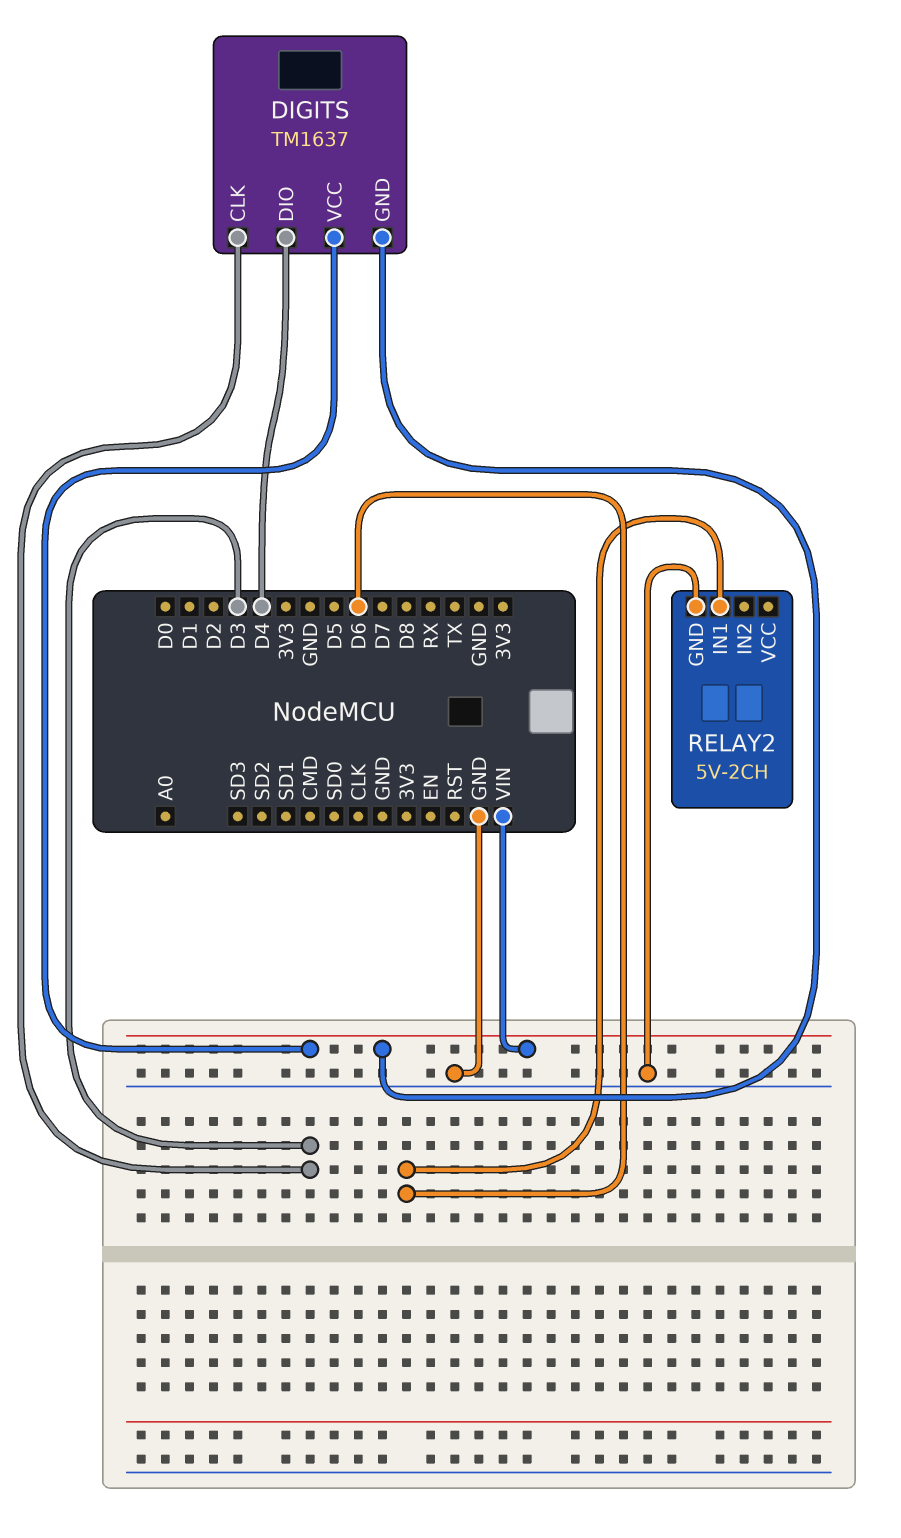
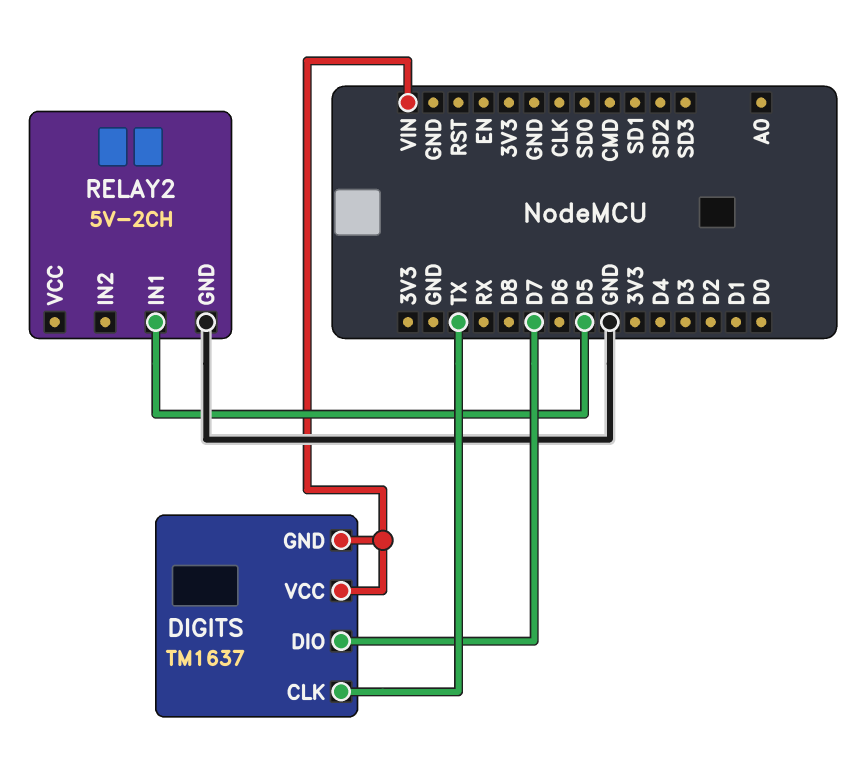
DIGITS pin CLK: D3 -> TX
DIGITS pin DIO: D4 -> D7
RELAY2 pin IN1: D6 -> D5

